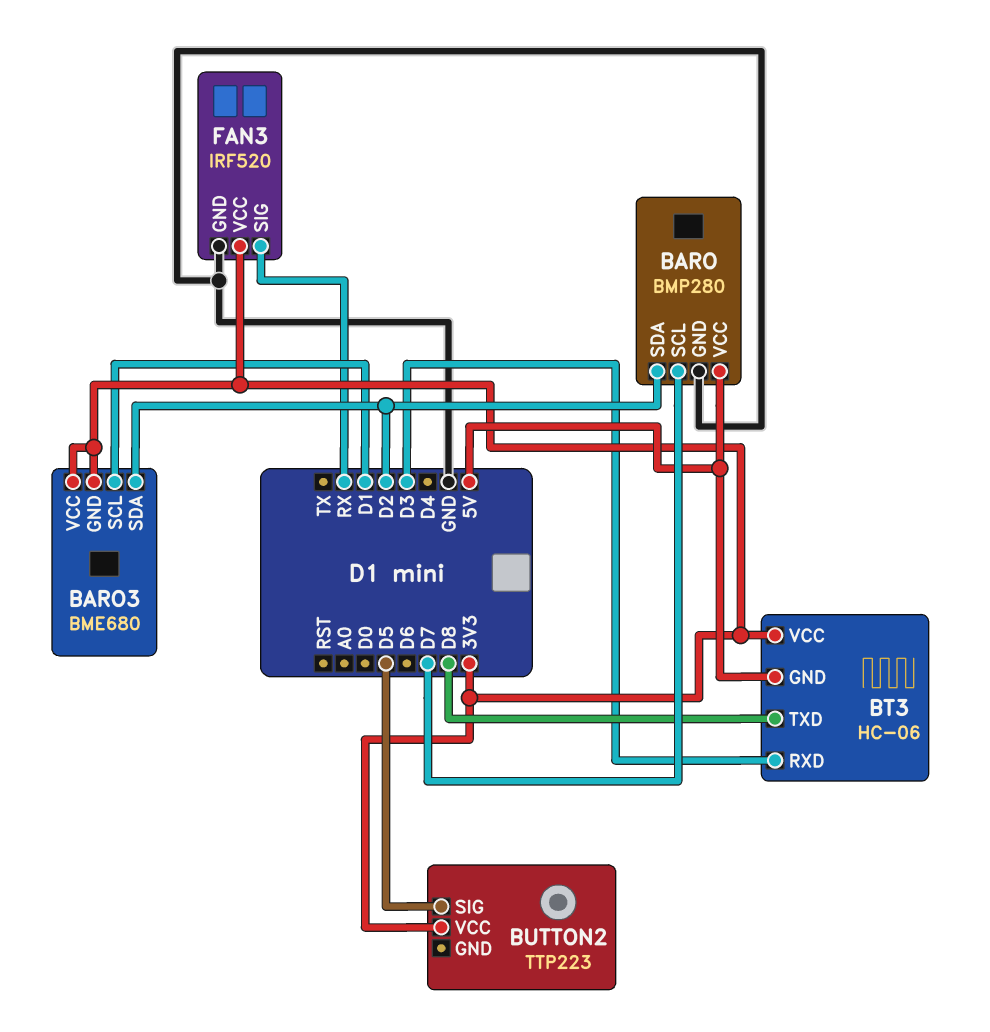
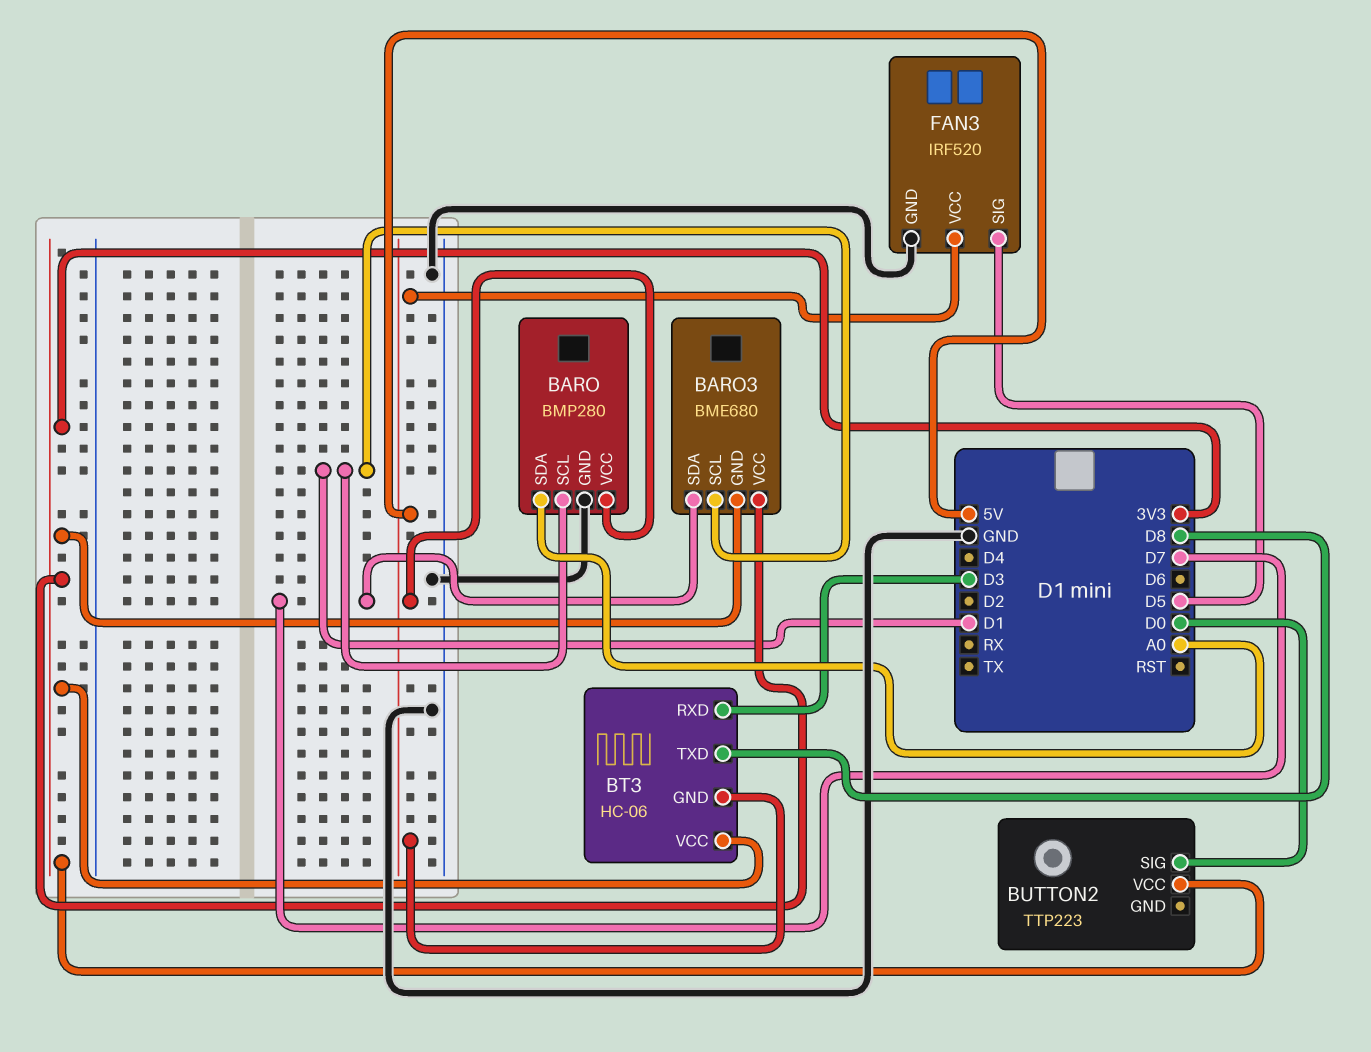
BARO pin SCL: D7 -> D1
BARO pin SDA: D2 -> A0
BARO3 pin SDA: D2 -> D7
BUTTON2 pin SIG: D5 -> D0
FAN3 pin SIG: RX -> D5
FAN3 pin VCC: 3V3 -> 5V

